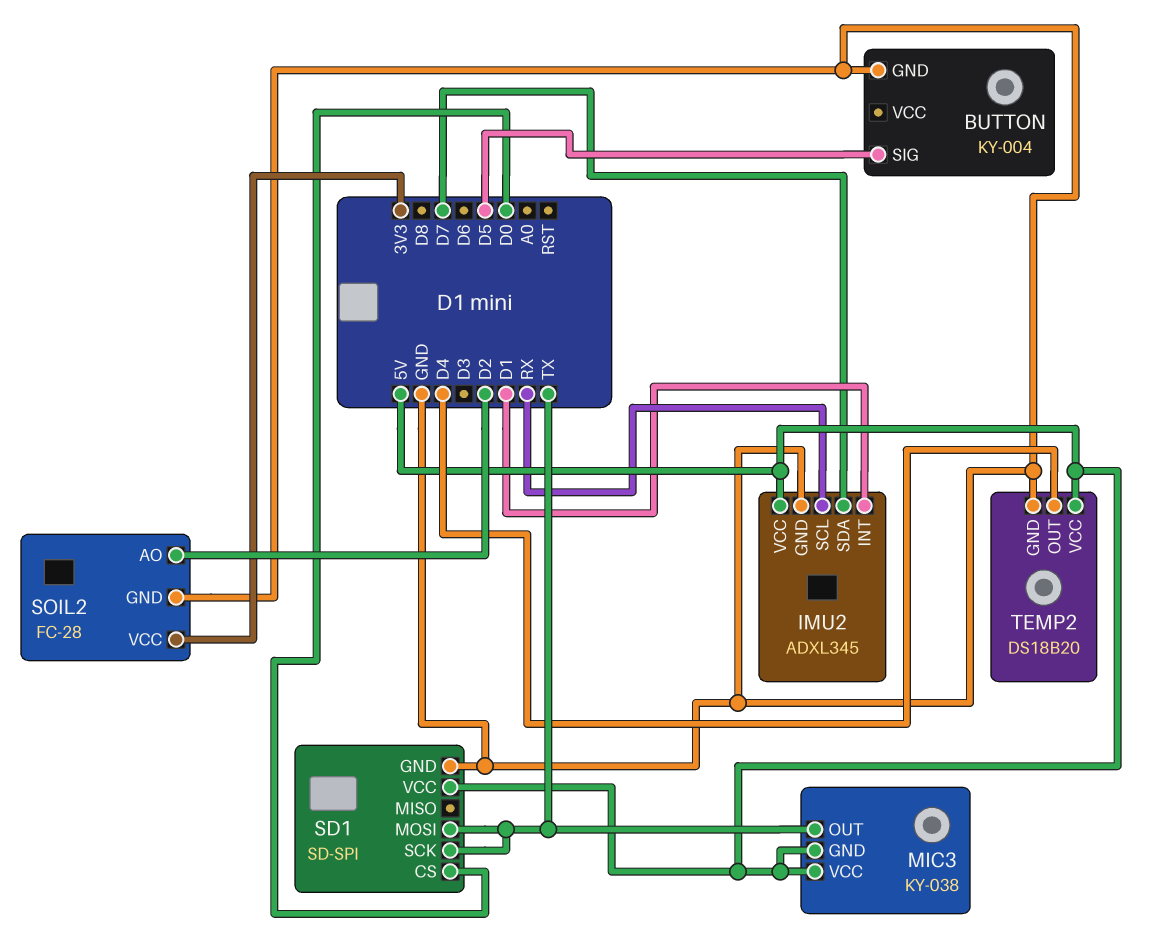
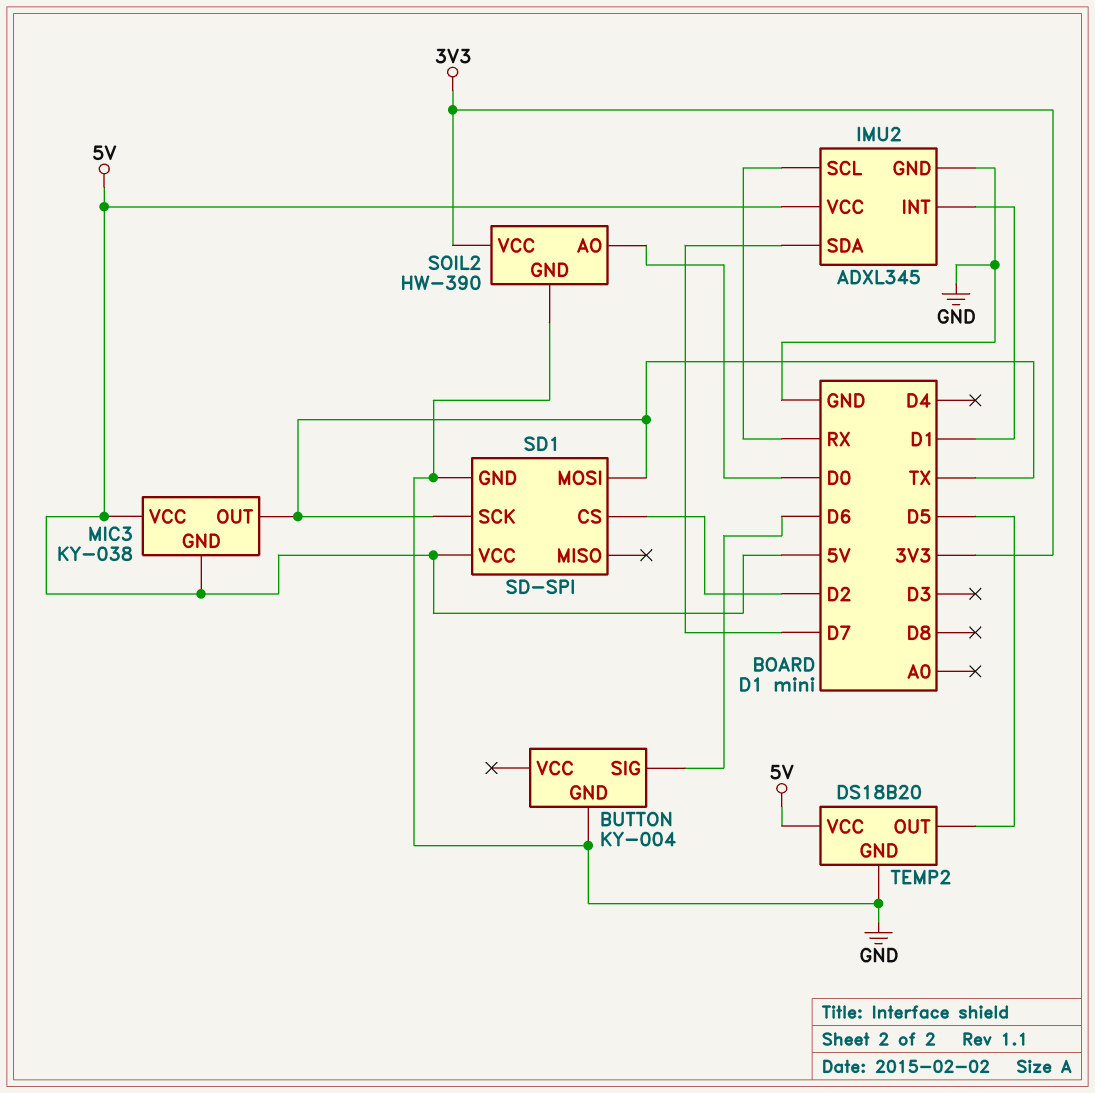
BUTTON pin SIG: D5 -> D6
SD1 pin CS: D0 -> D2
SOIL2: FC-28 -> HW-390
SOIL2 pin AO: D2 -> D0
TEMP2 pin OUT: D4 -> D5

